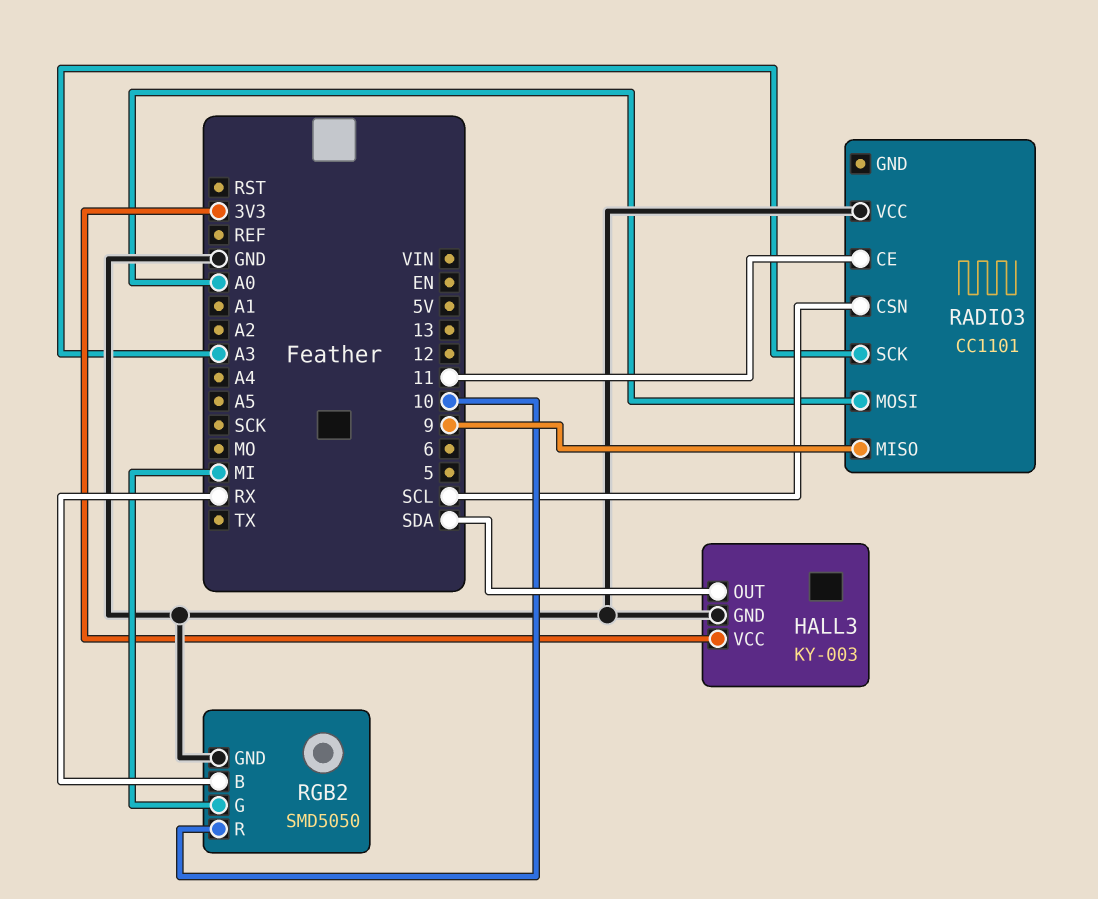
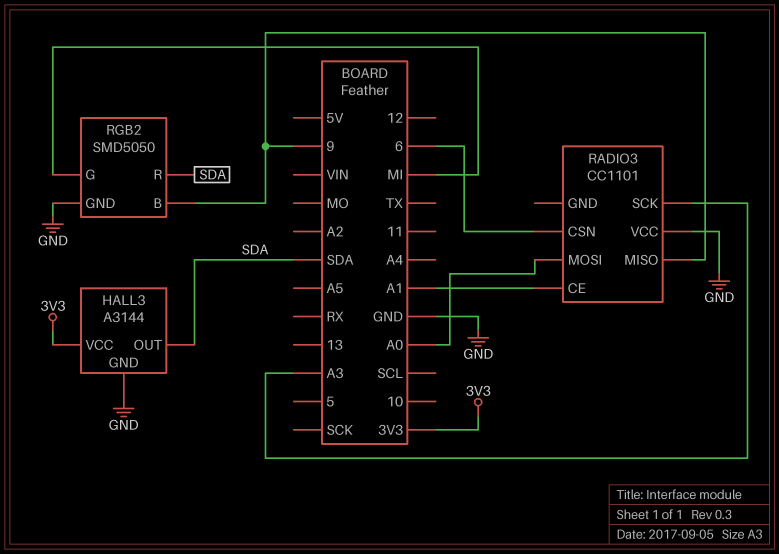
HALL3: KY-003 -> A3144
RADIO3 pin CE: 11 -> A1
RADIO3 pin CSN: SCL -> 6
RGB2 pin B: RX -> 9
RGB2 pin R: 10 -> SDA

